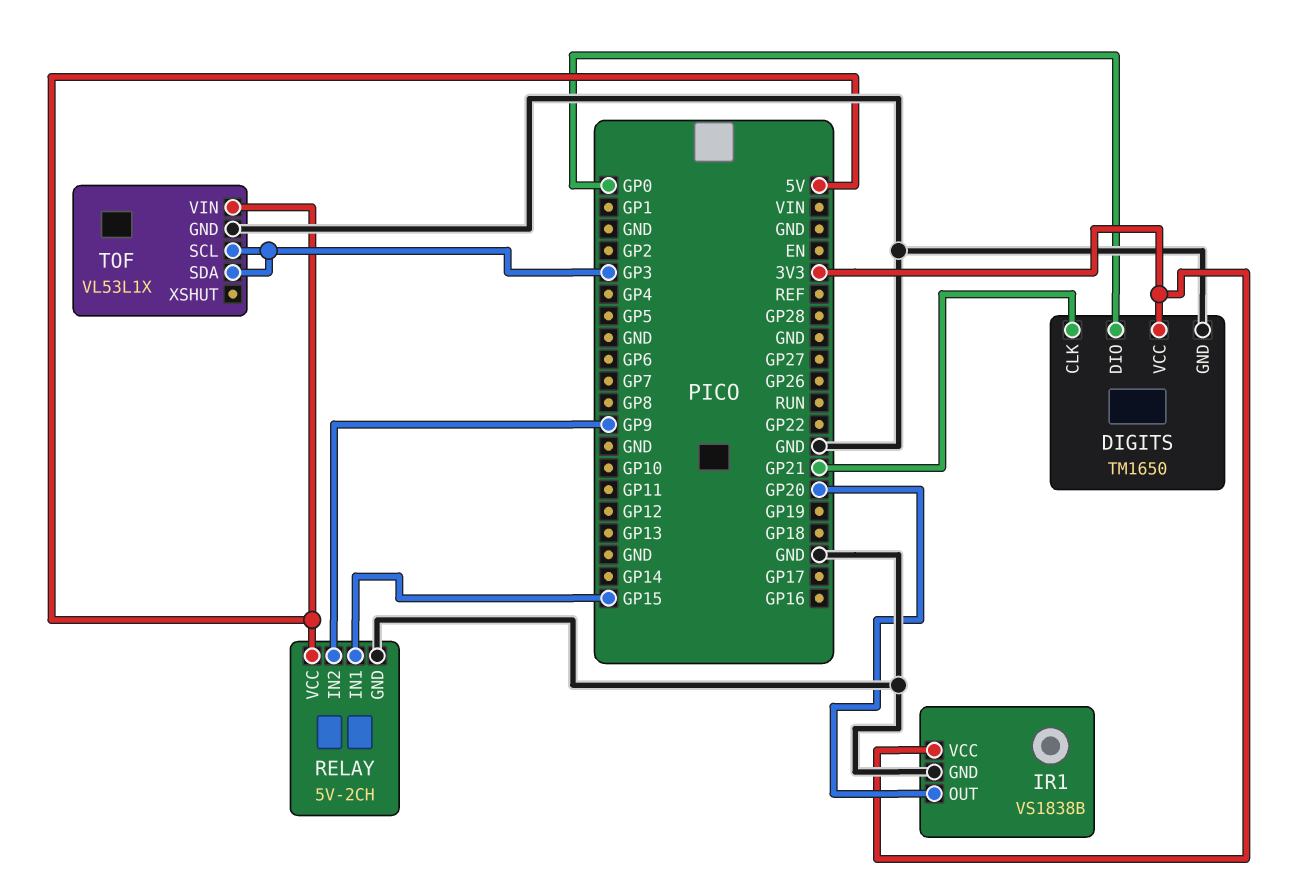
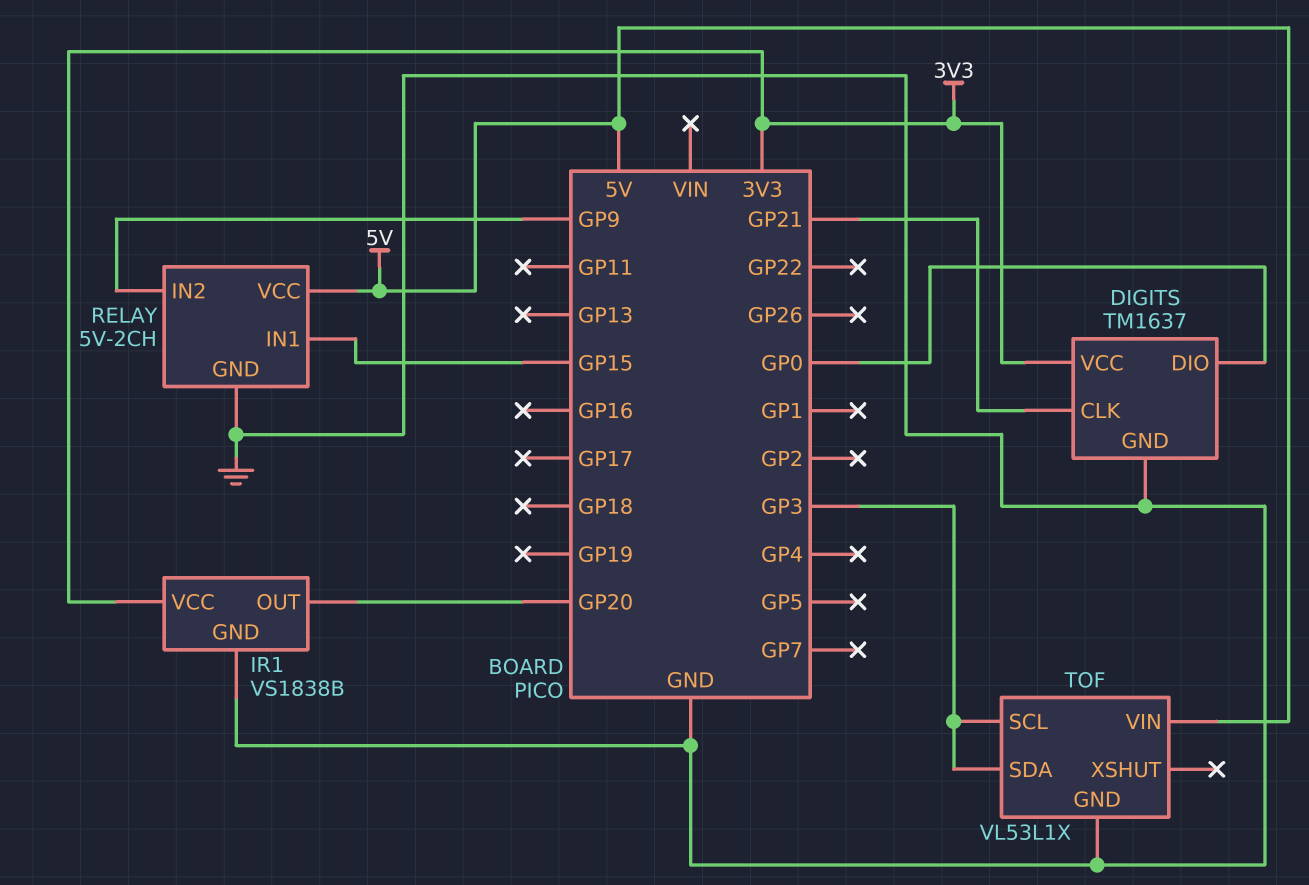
DIGITS: TM1650 -> TM1637

